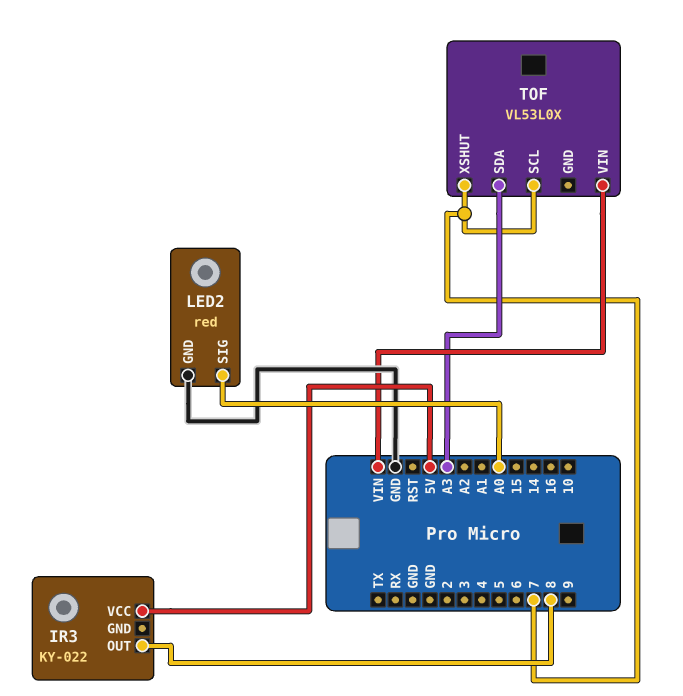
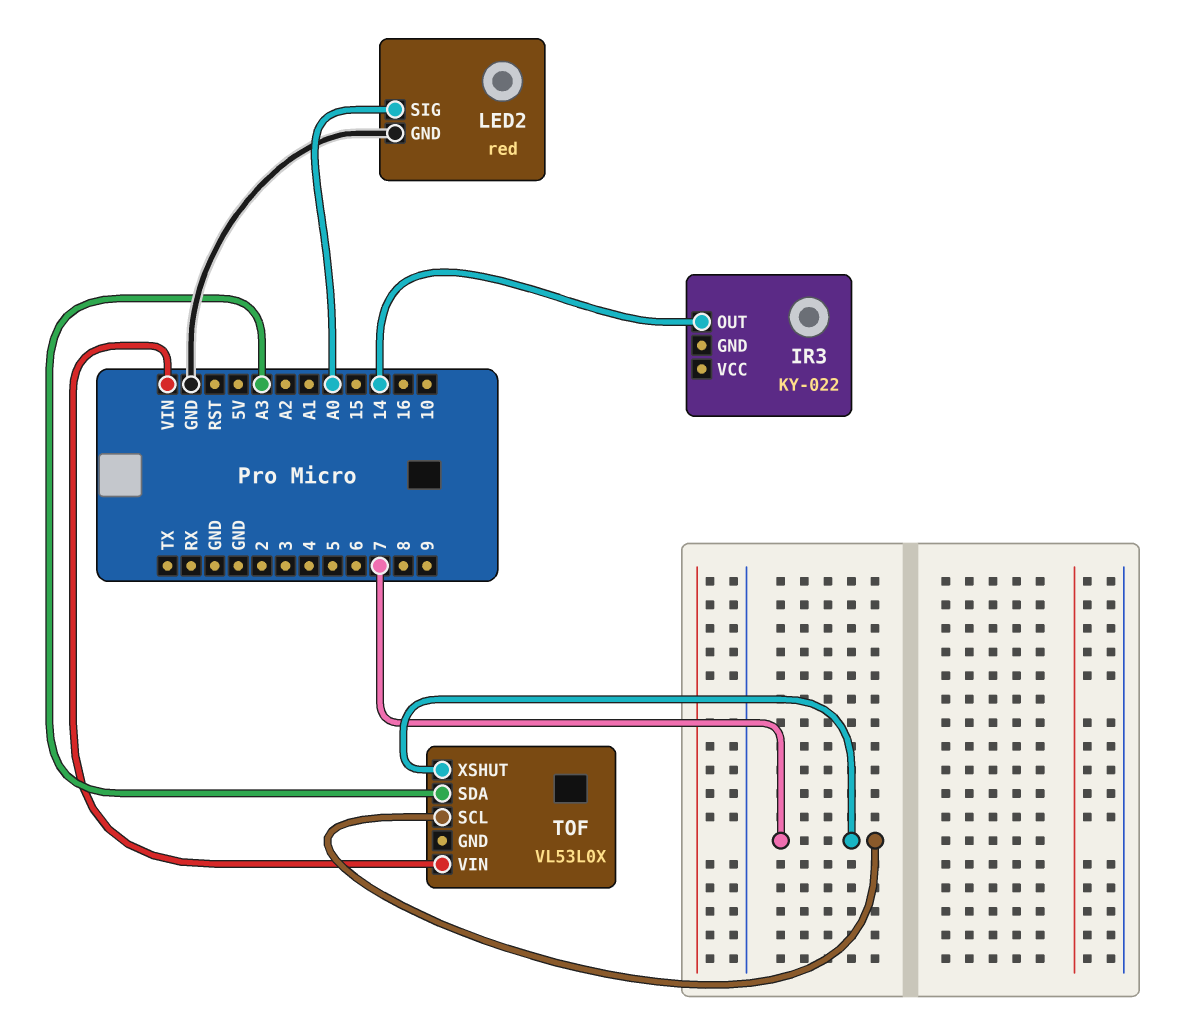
IR3 pin OUT: 8 -> 14
IR3 pin VCC: 5V -> none

